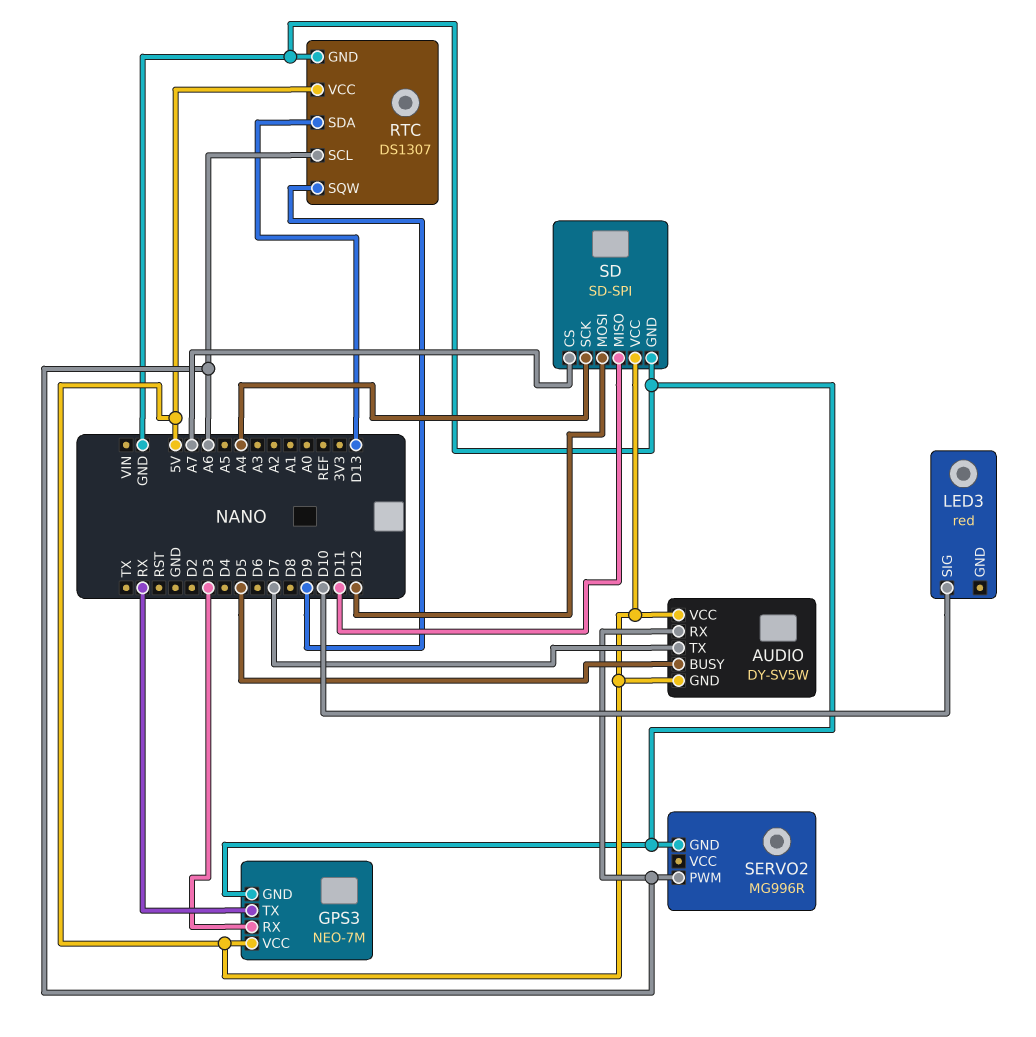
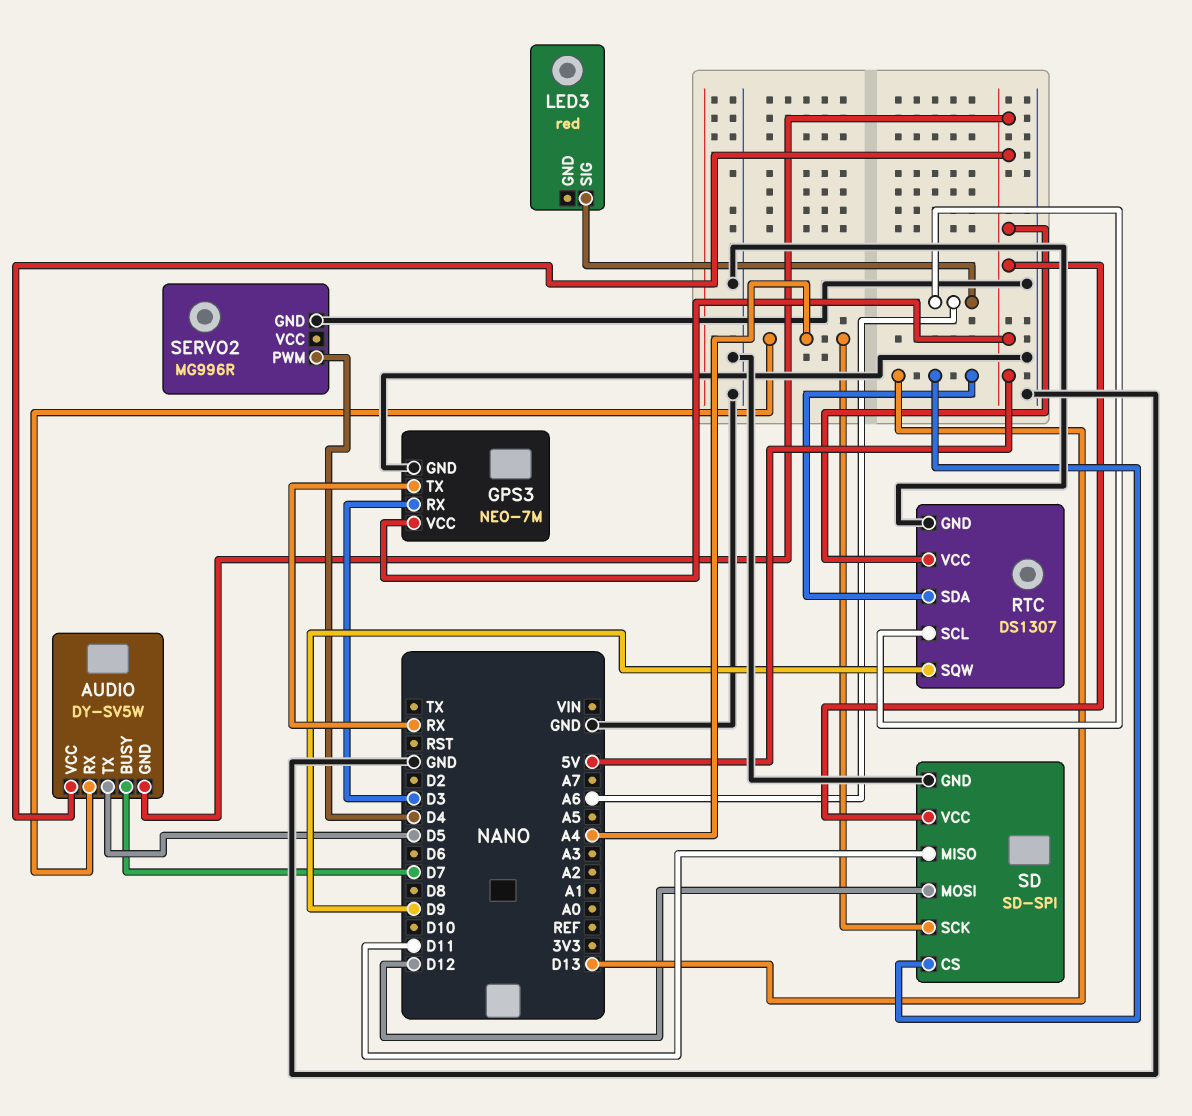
AUDIO pin BUSY: D5 -> D7
AUDIO pin RX: A6 -> A4
AUDIO pin TX: D7 -> D5
LED3 pin SIG: D10 -> A6
SD pin CS: A7 -> D13
SERVO2 pin PWM: A6 -> D4

